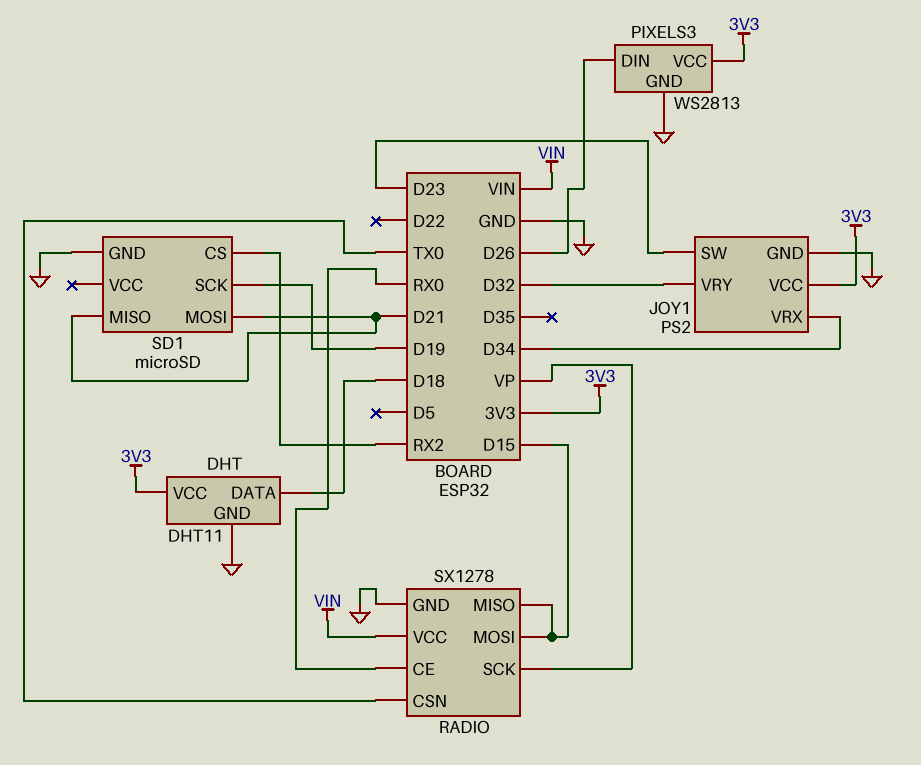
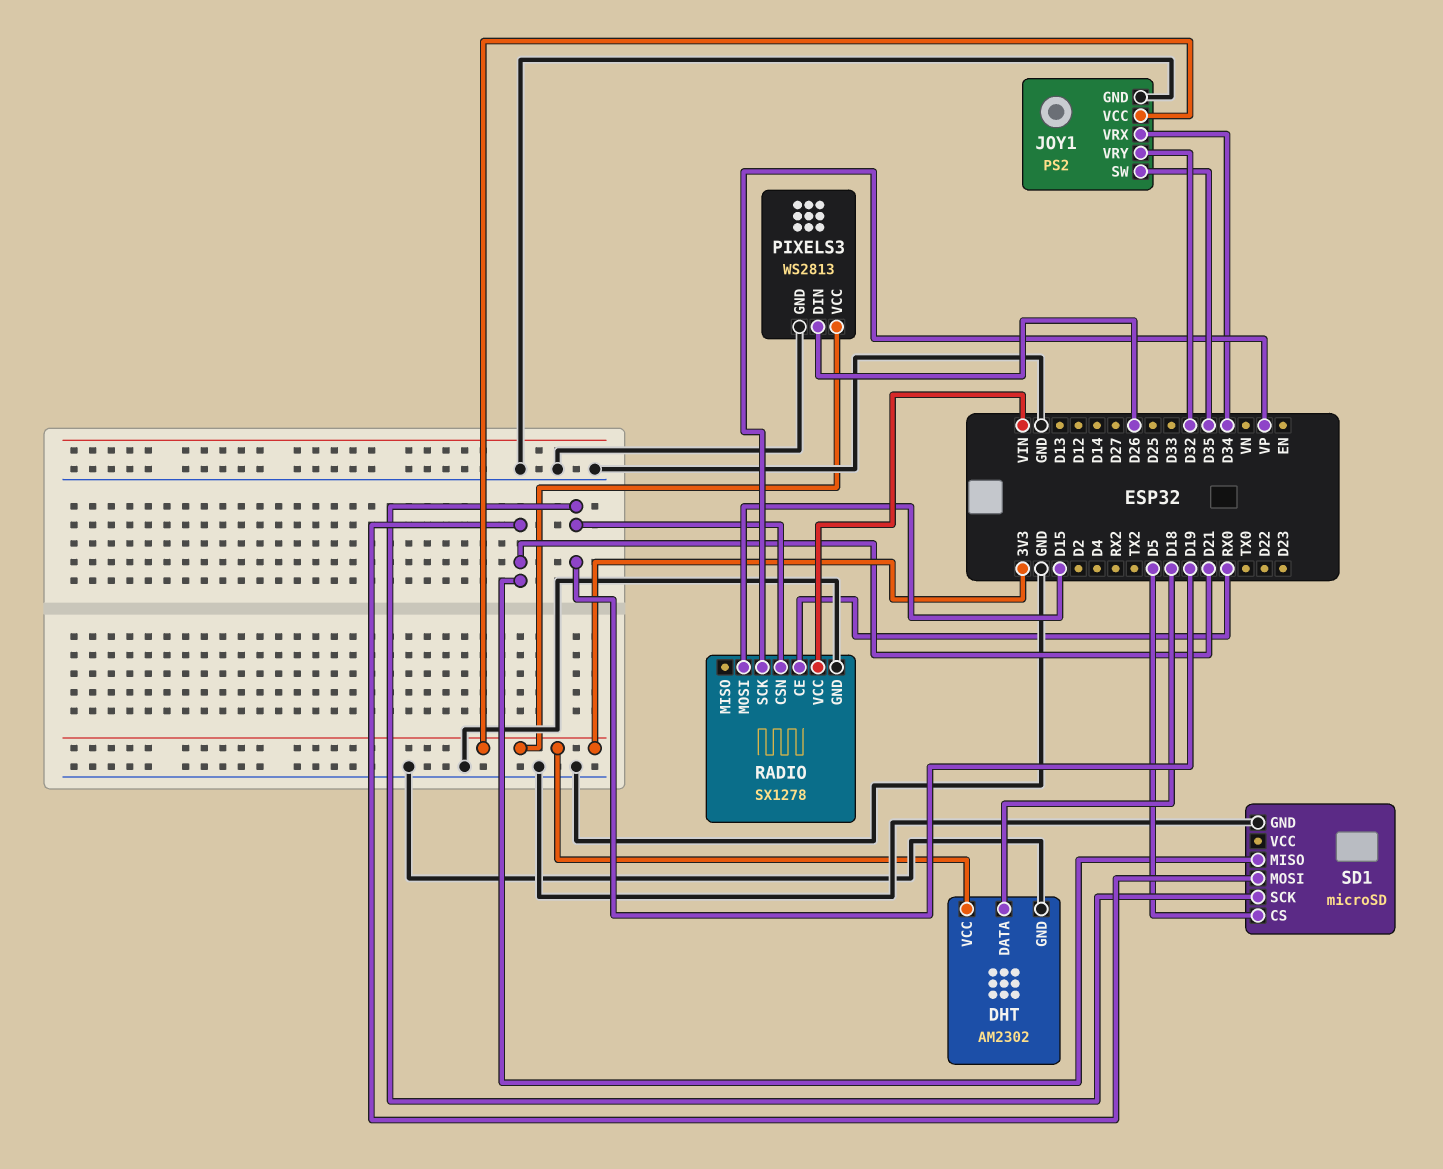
DHT: DHT11 -> AM2302
JOY1 pin SW: D23 -> D35
RADIO pin CSN: TX0 -> D19
RADIO pin MISO: D15 -> none
SD1 pin CS: RX2 -> D5

